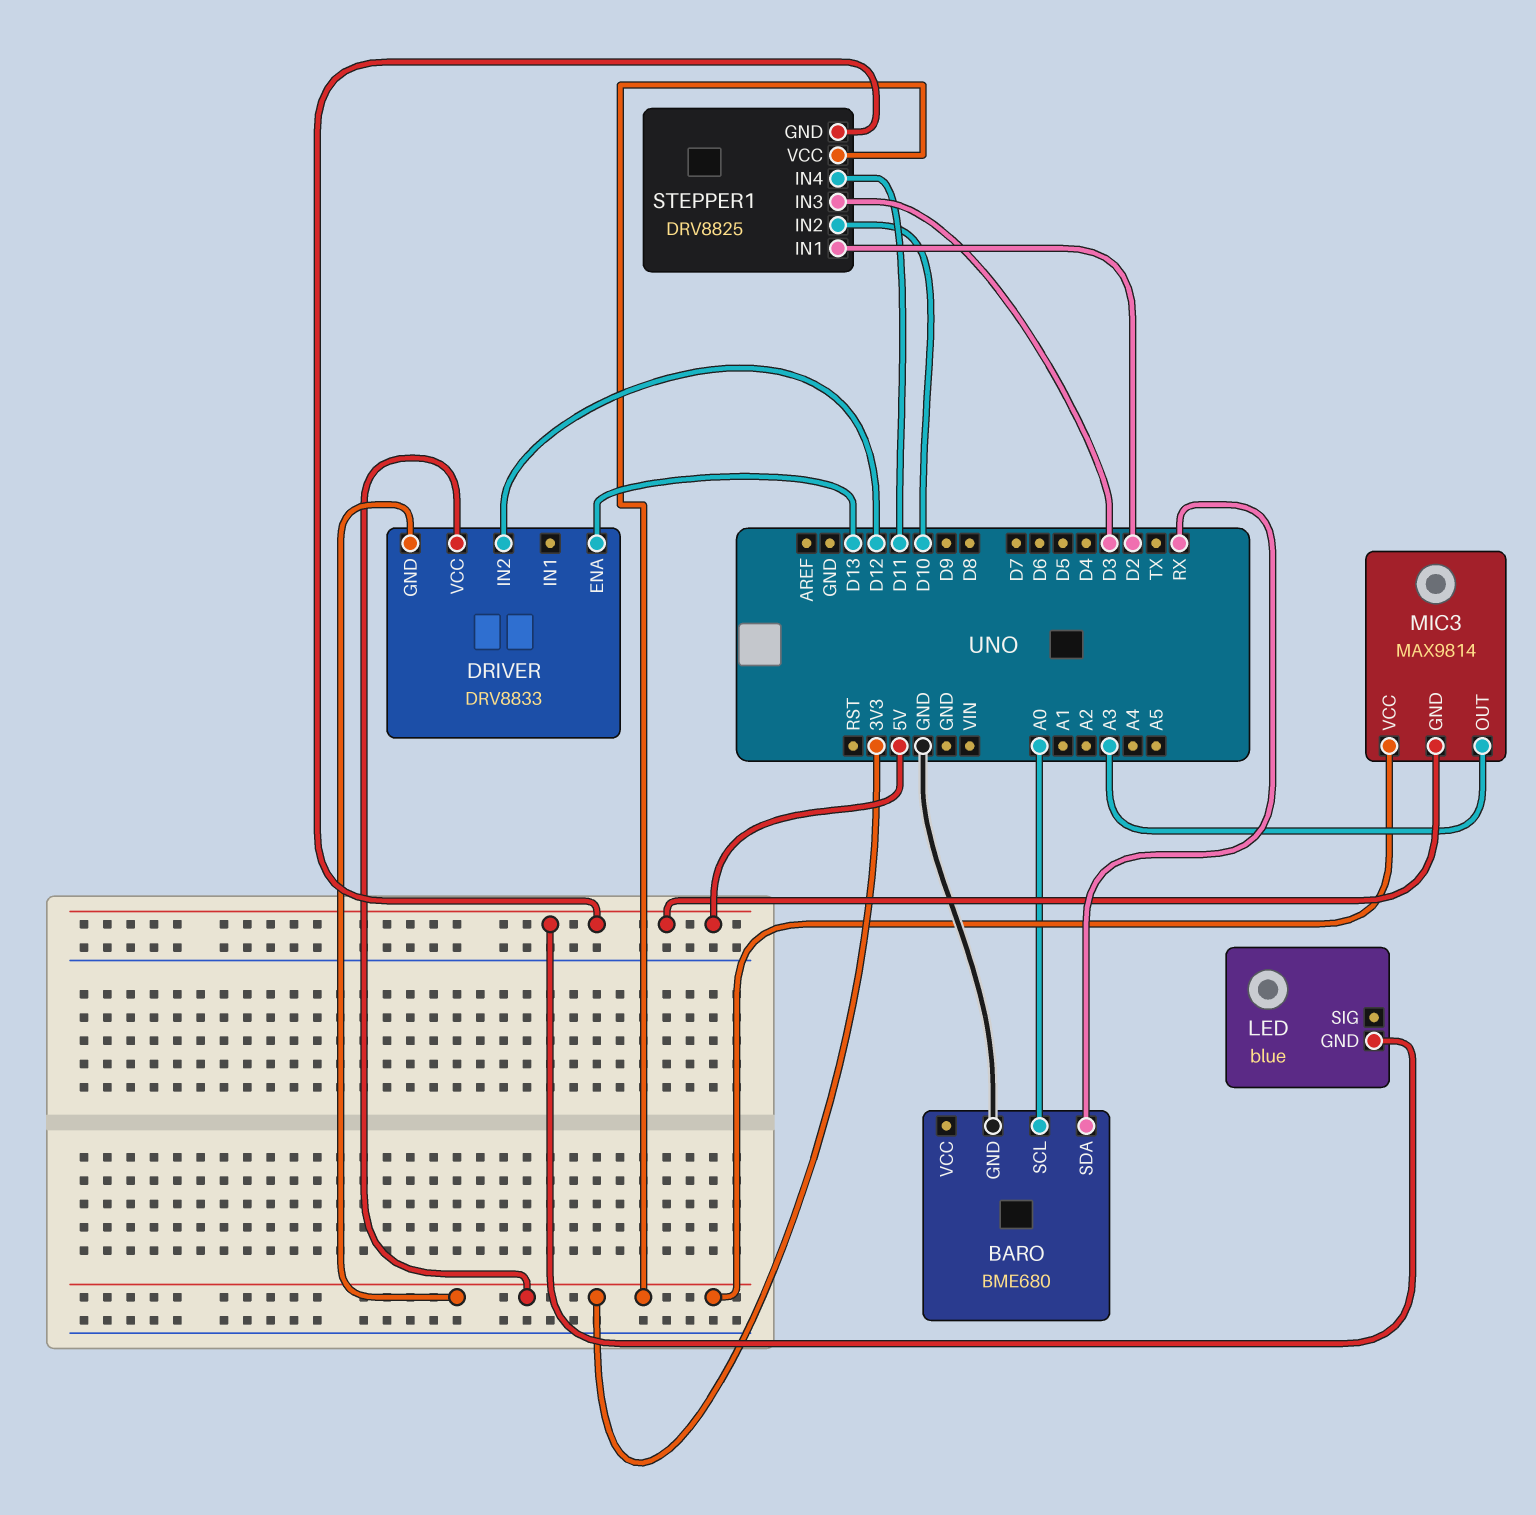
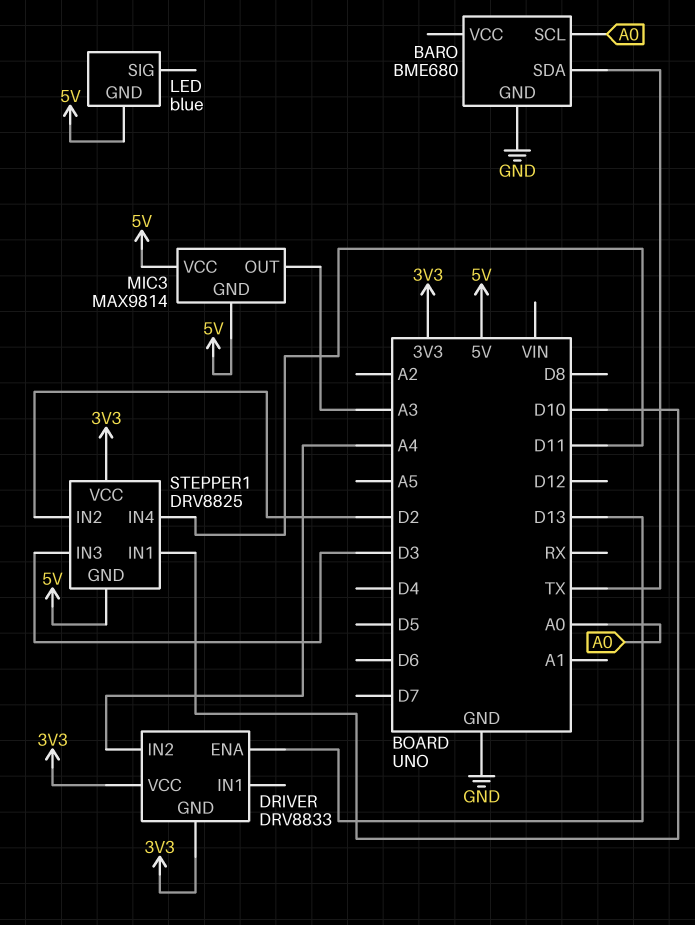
BARO pin SDA: RX -> TX
DRIVER pin IN2: D12 -> A4
MIC3 pin VCC: 3V3 -> 5V
STEPPER1 pin IN1: D2 -> D10
STEPPER1 pin IN2: D10 -> D2

